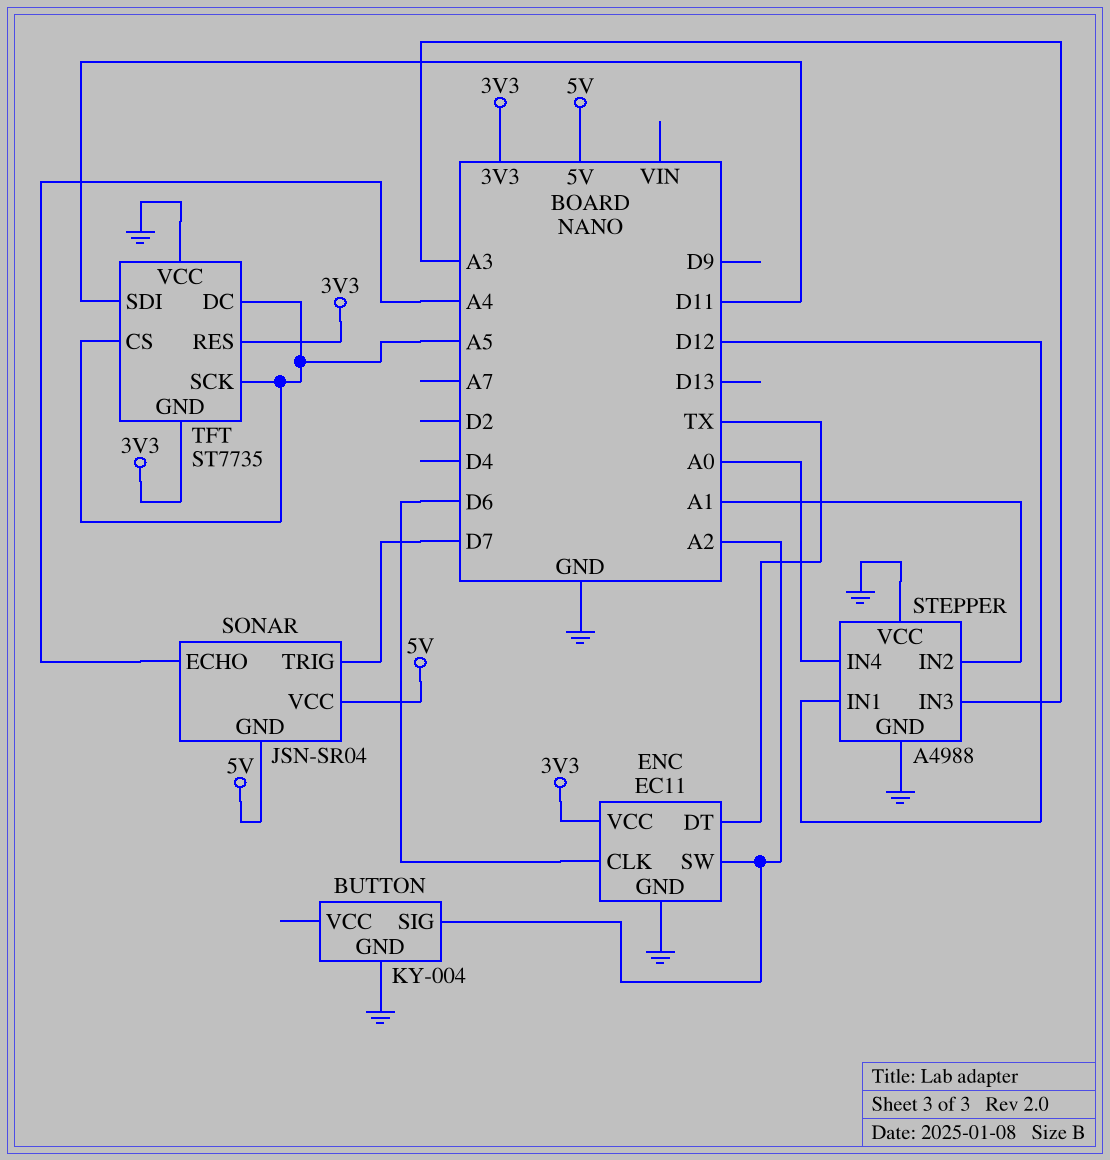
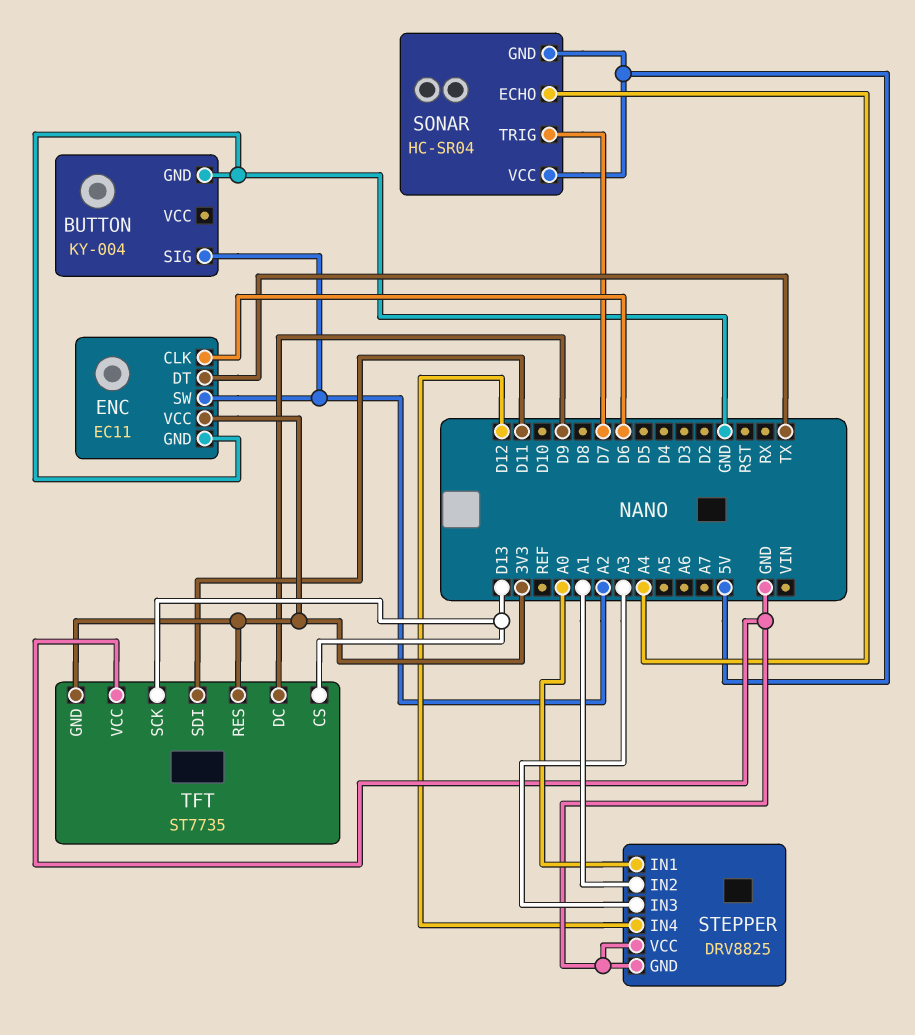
SONAR: JSN-SR04 -> HC-SR04
STEPPER: A4988 -> DRV8825
STEPPER pin IN1: D12 -> A0
STEPPER pin IN4: A0 -> D12
TFT pin CS: A5 -> D13
TFT pin DC: A5 -> D9
TFT pin SCK: A5 -> D13

